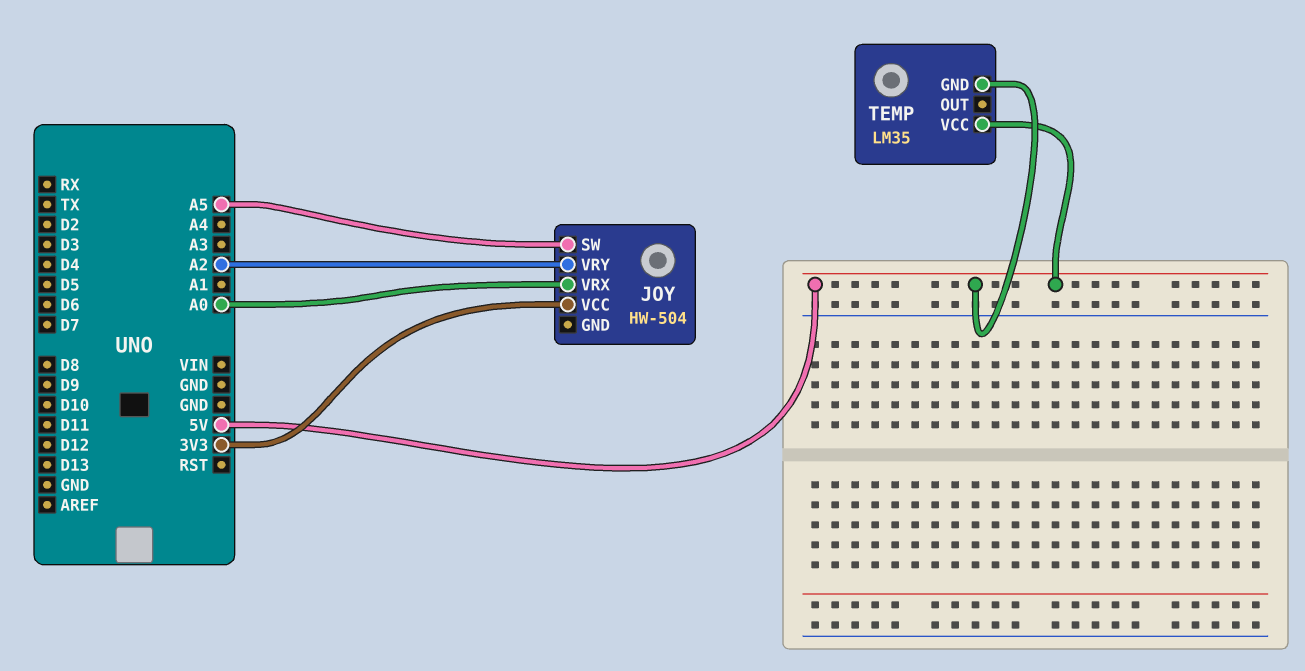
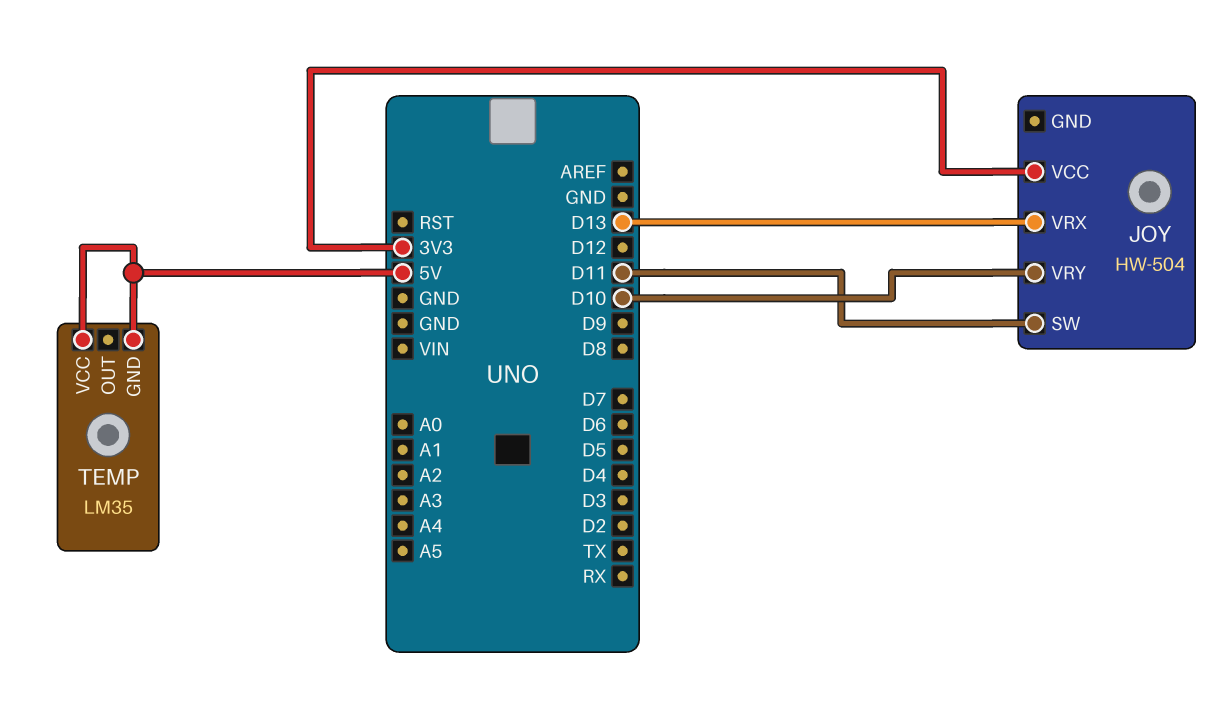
JOY pin SW: A5 -> D11
JOY pin VRX: A0 -> D13
JOY pin VRY: A2 -> D10

